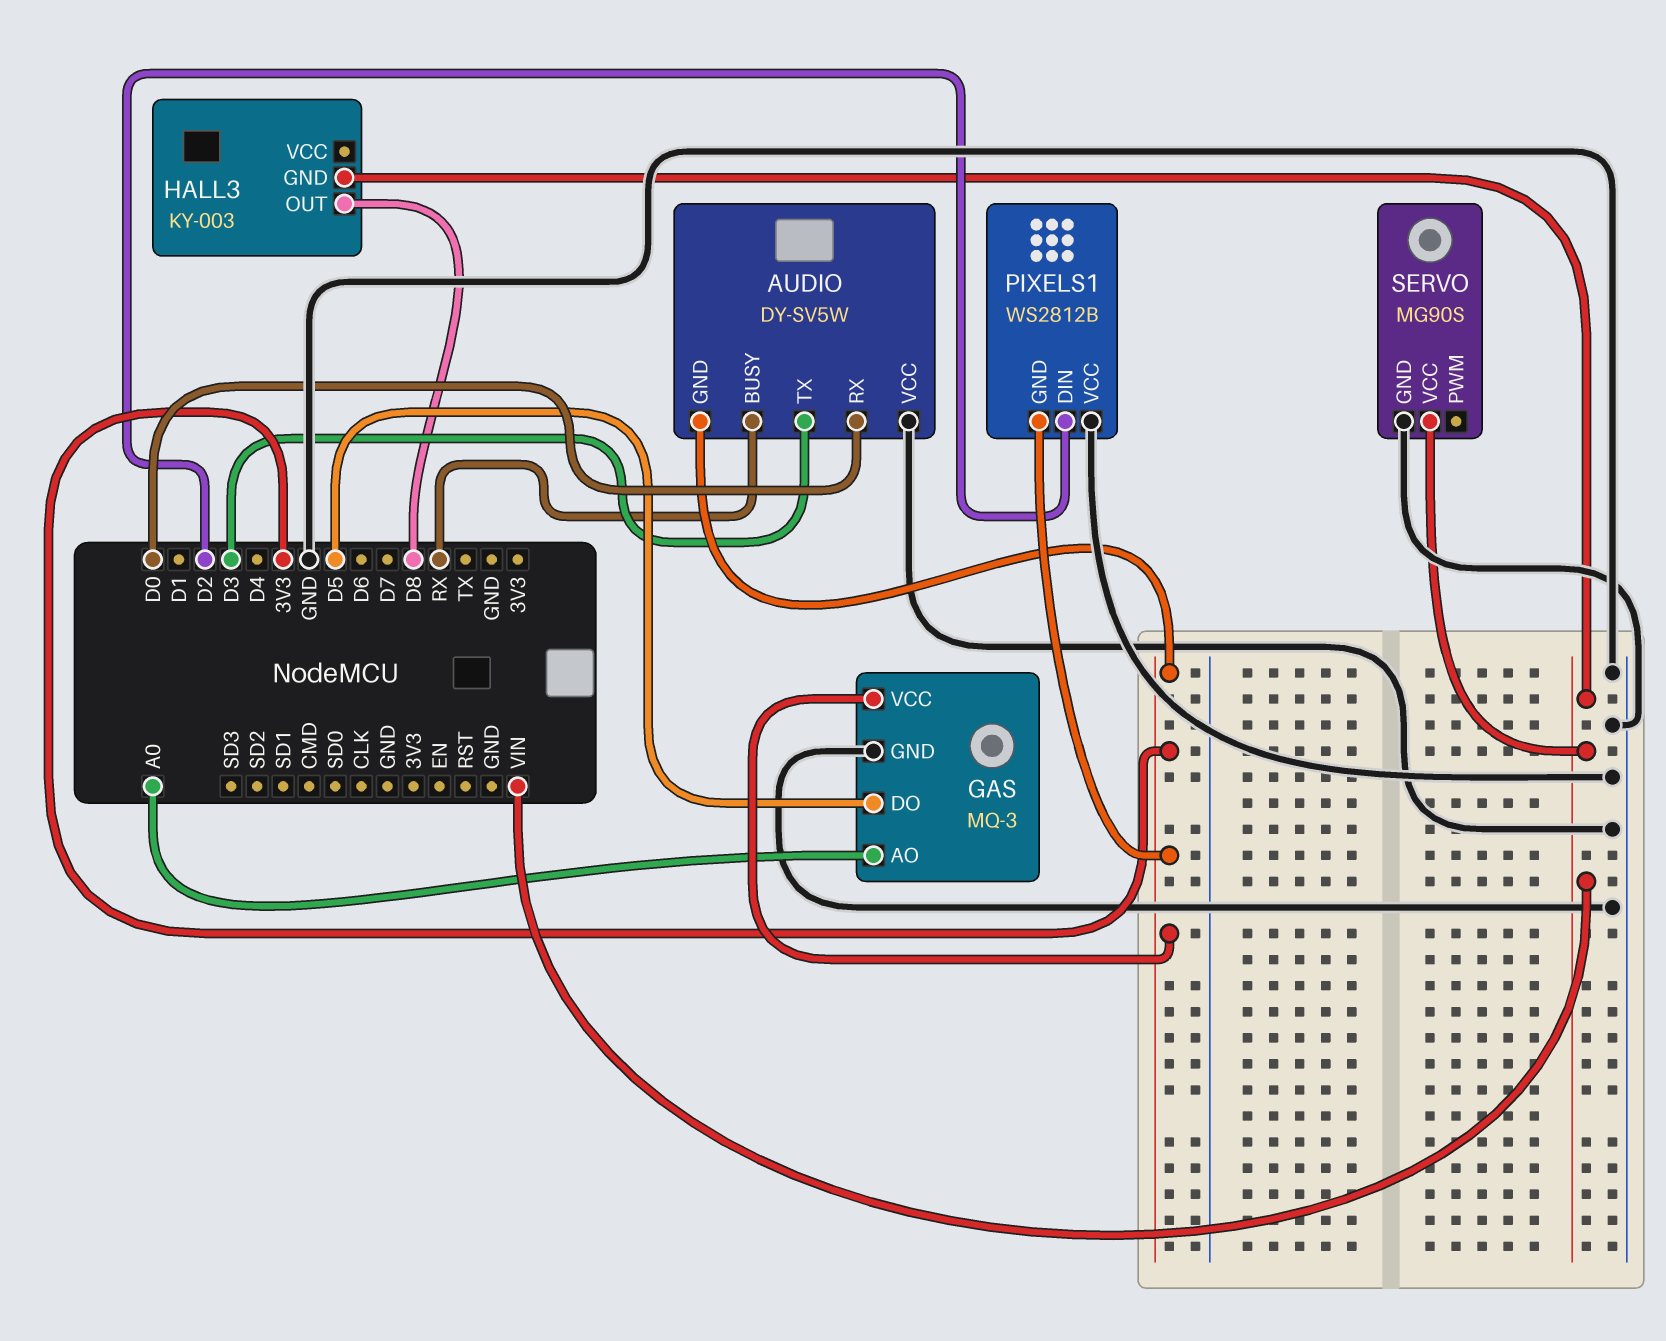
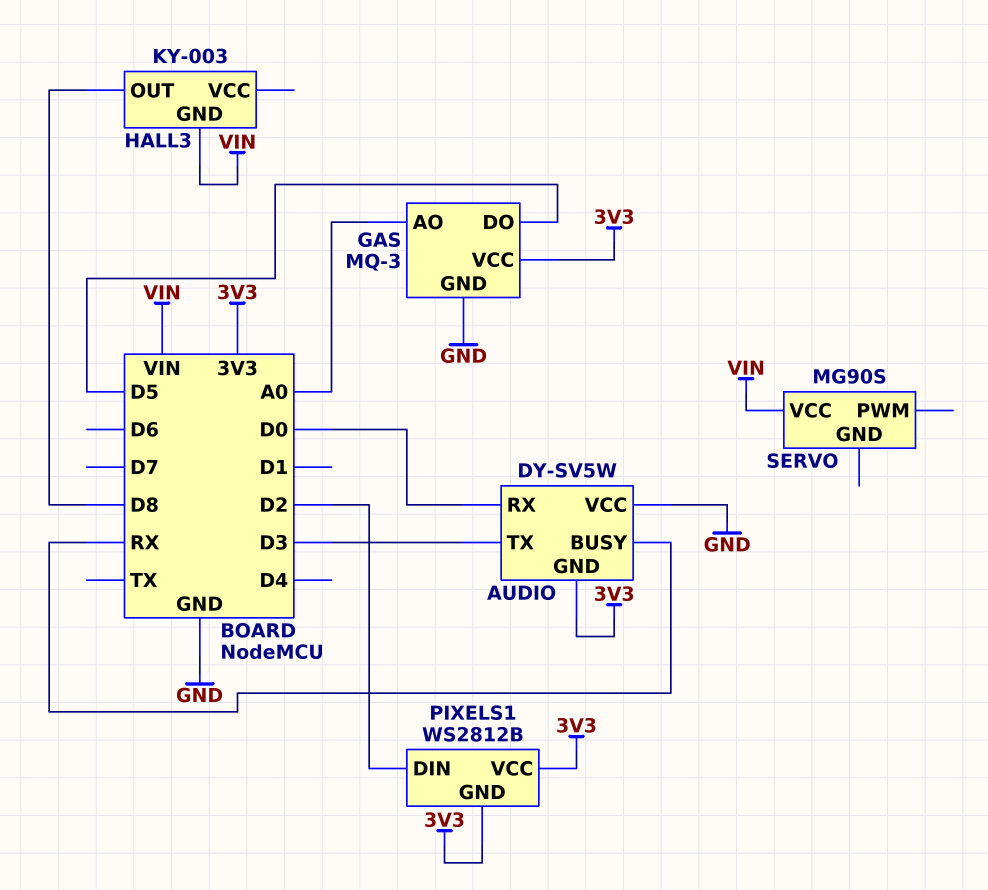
PIXELS1 pin VCC: GND -> 3V3
SERVO pin GND: GND -> none

